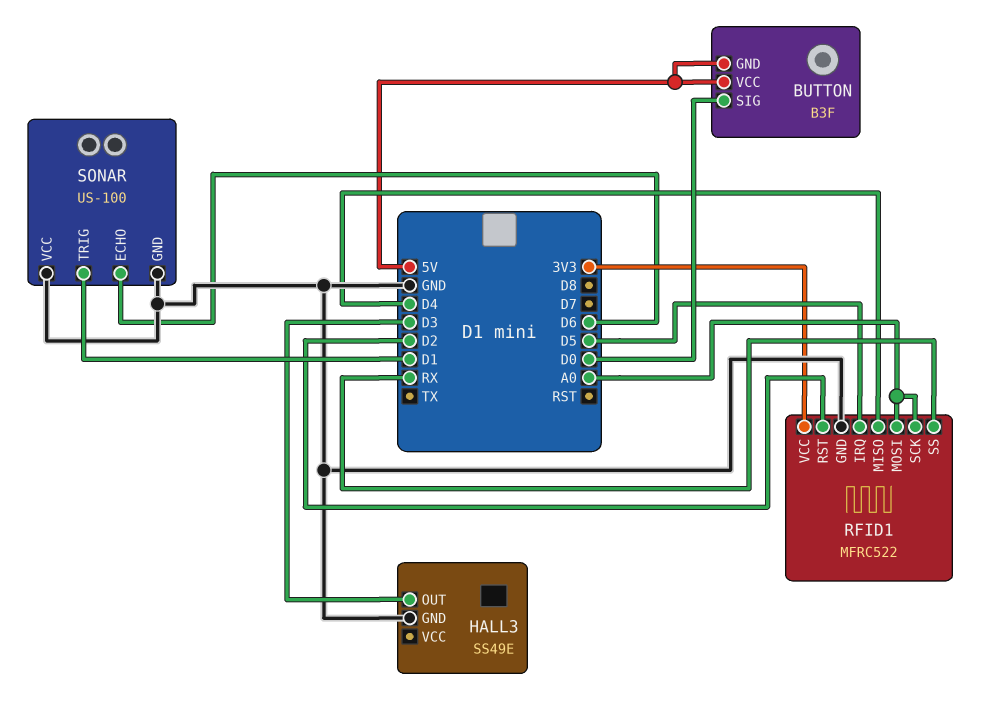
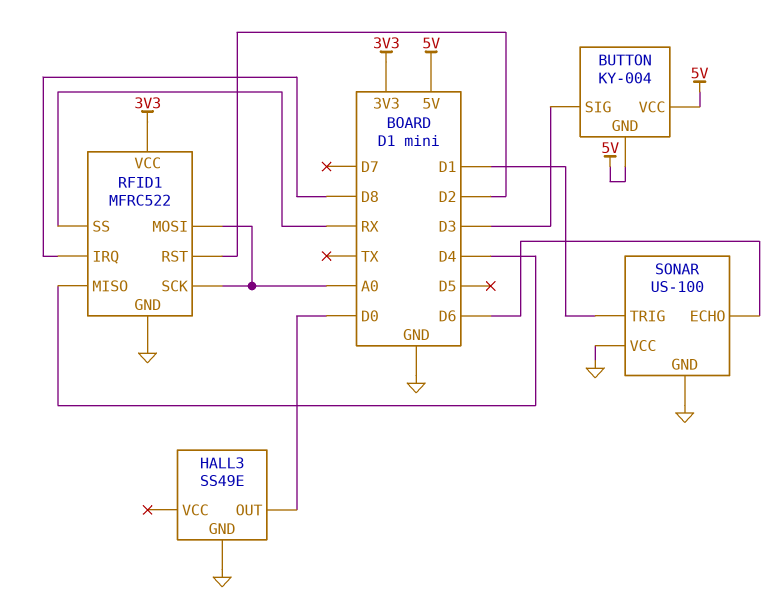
BUTTON: B3F -> KY-004
BUTTON pin SIG: D0 -> D3
HALL3 pin OUT: D3 -> D0
RFID1 pin IRQ: D5 -> D8

